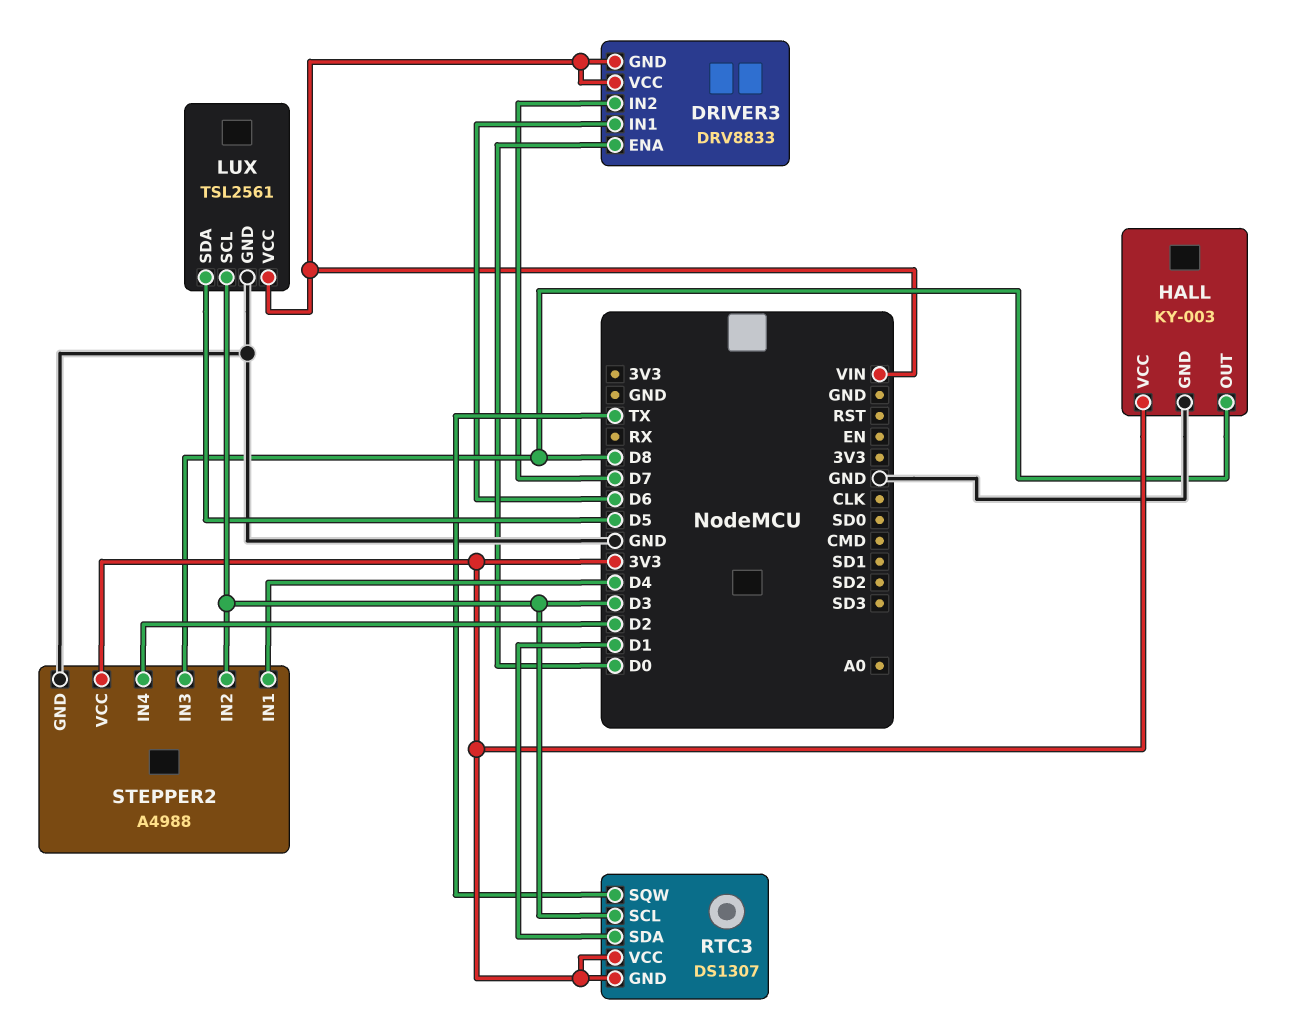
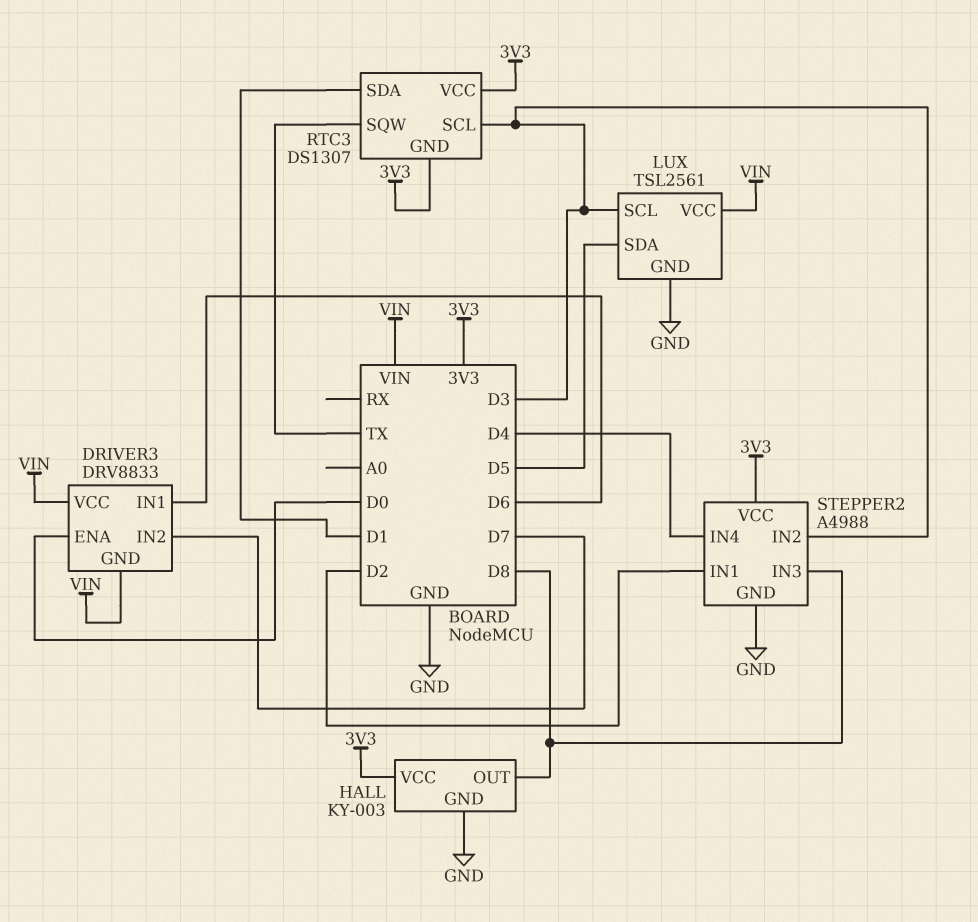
STEPPER2 pin IN1: D4 -> D2
STEPPER2 pin IN4: D2 -> D4

